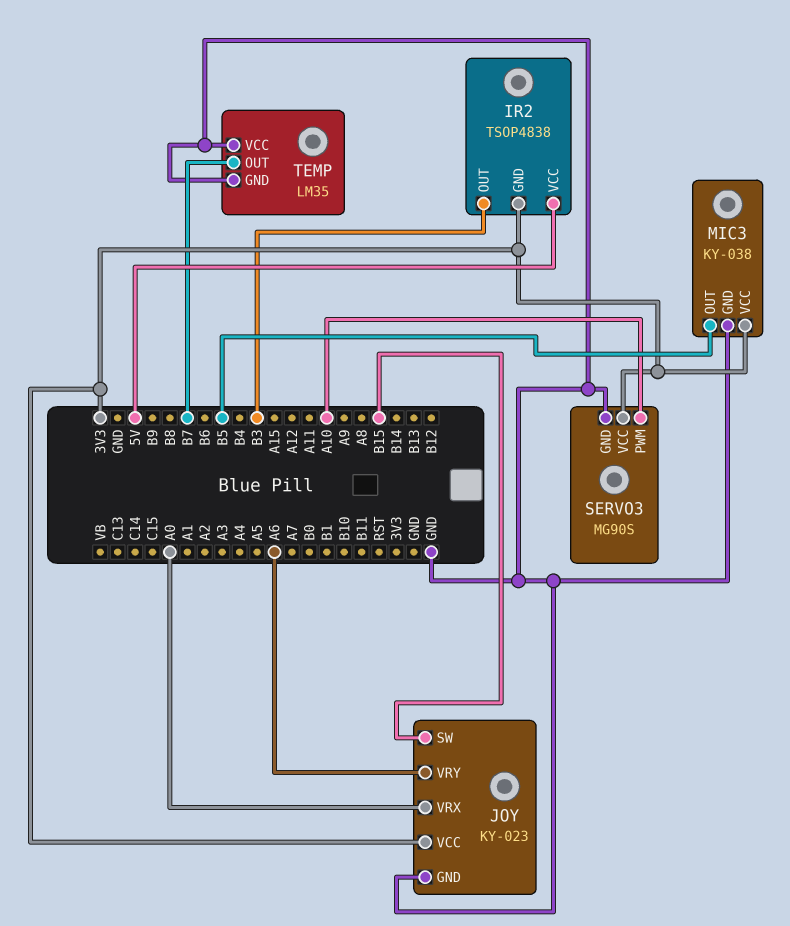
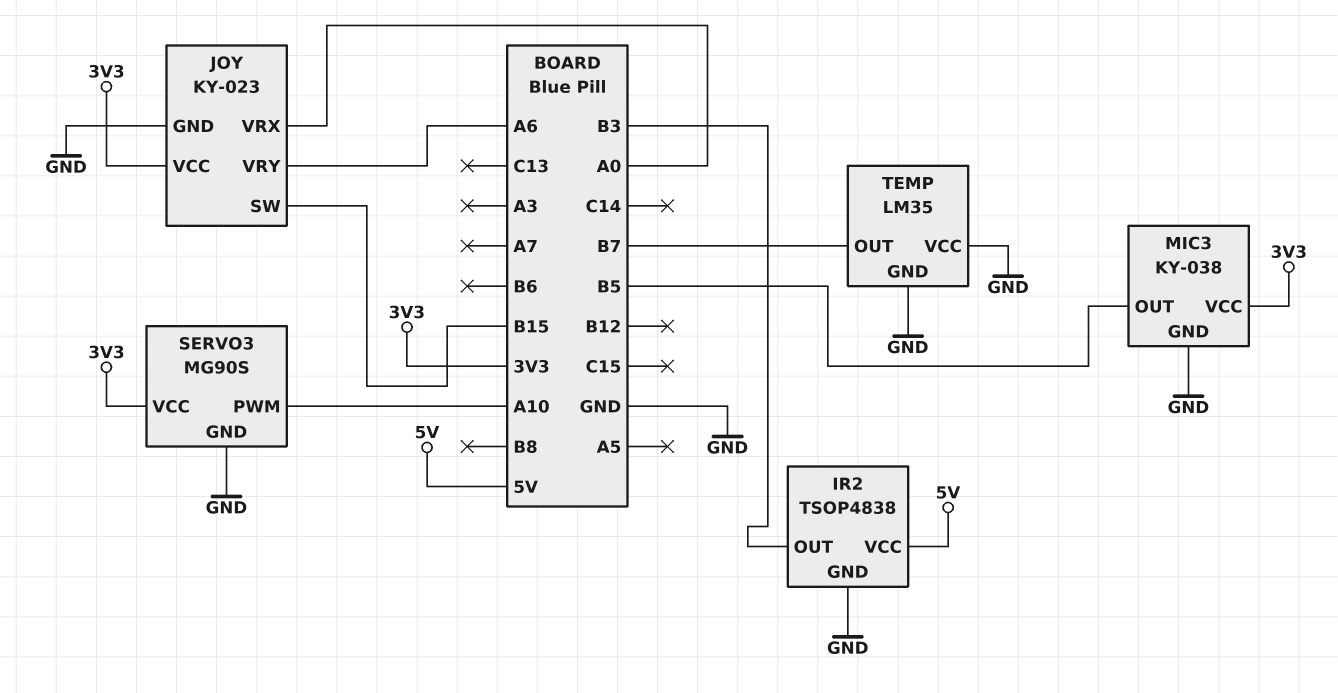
IR2 pin GND: 3V3 -> GND

